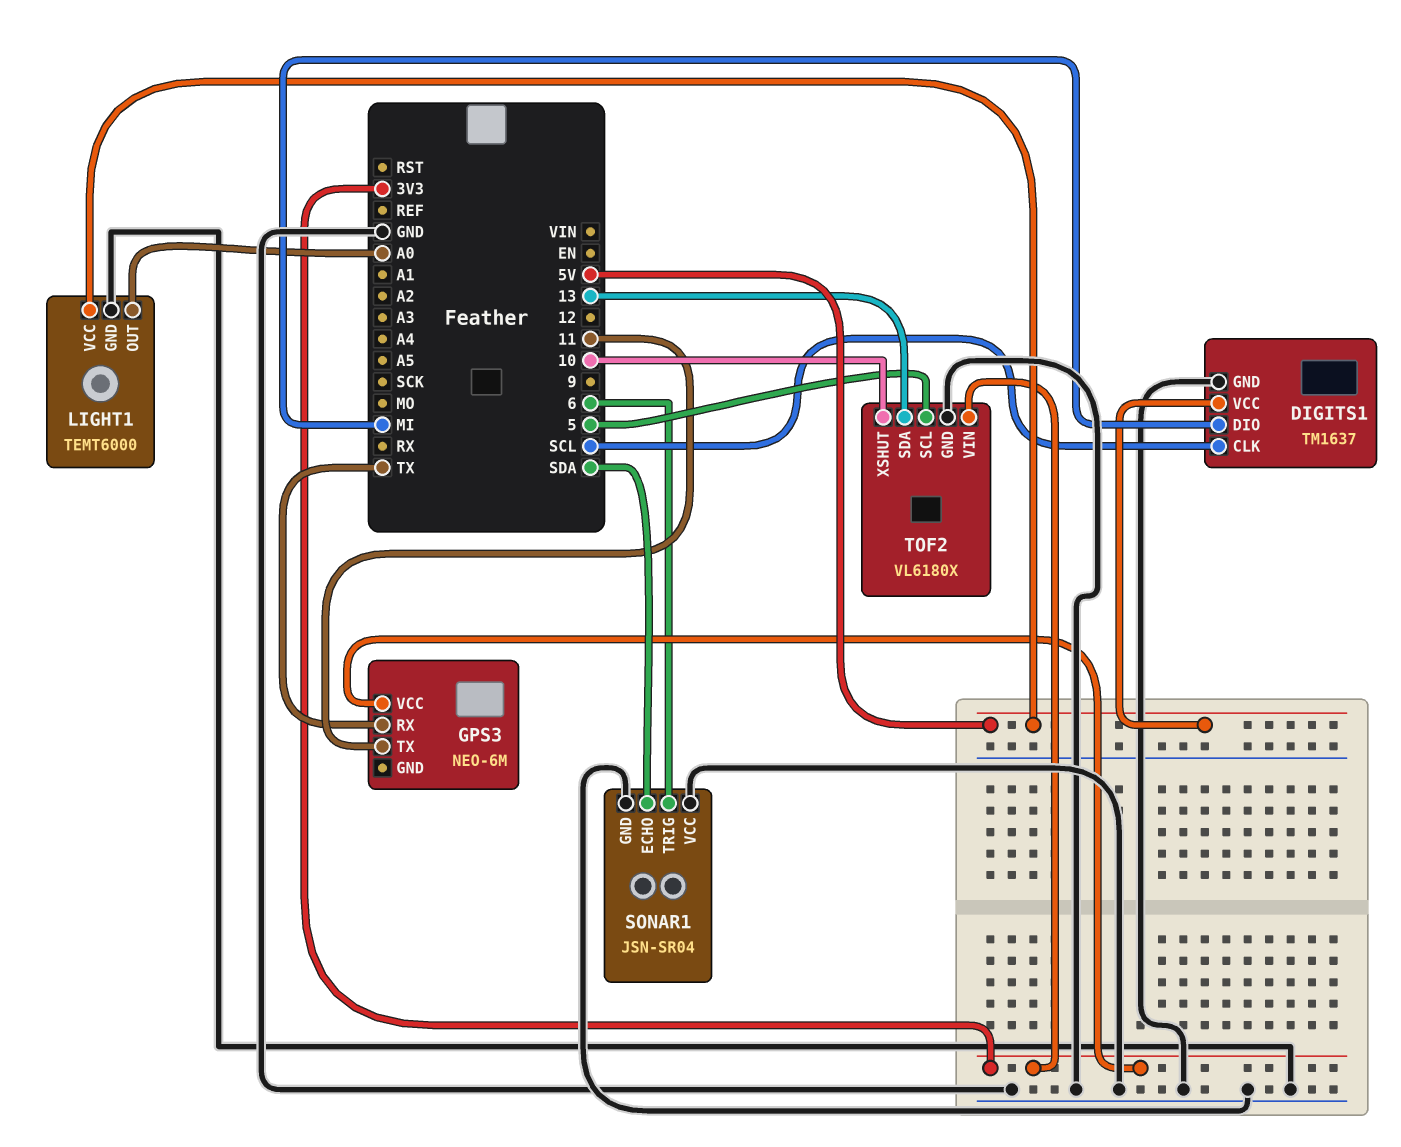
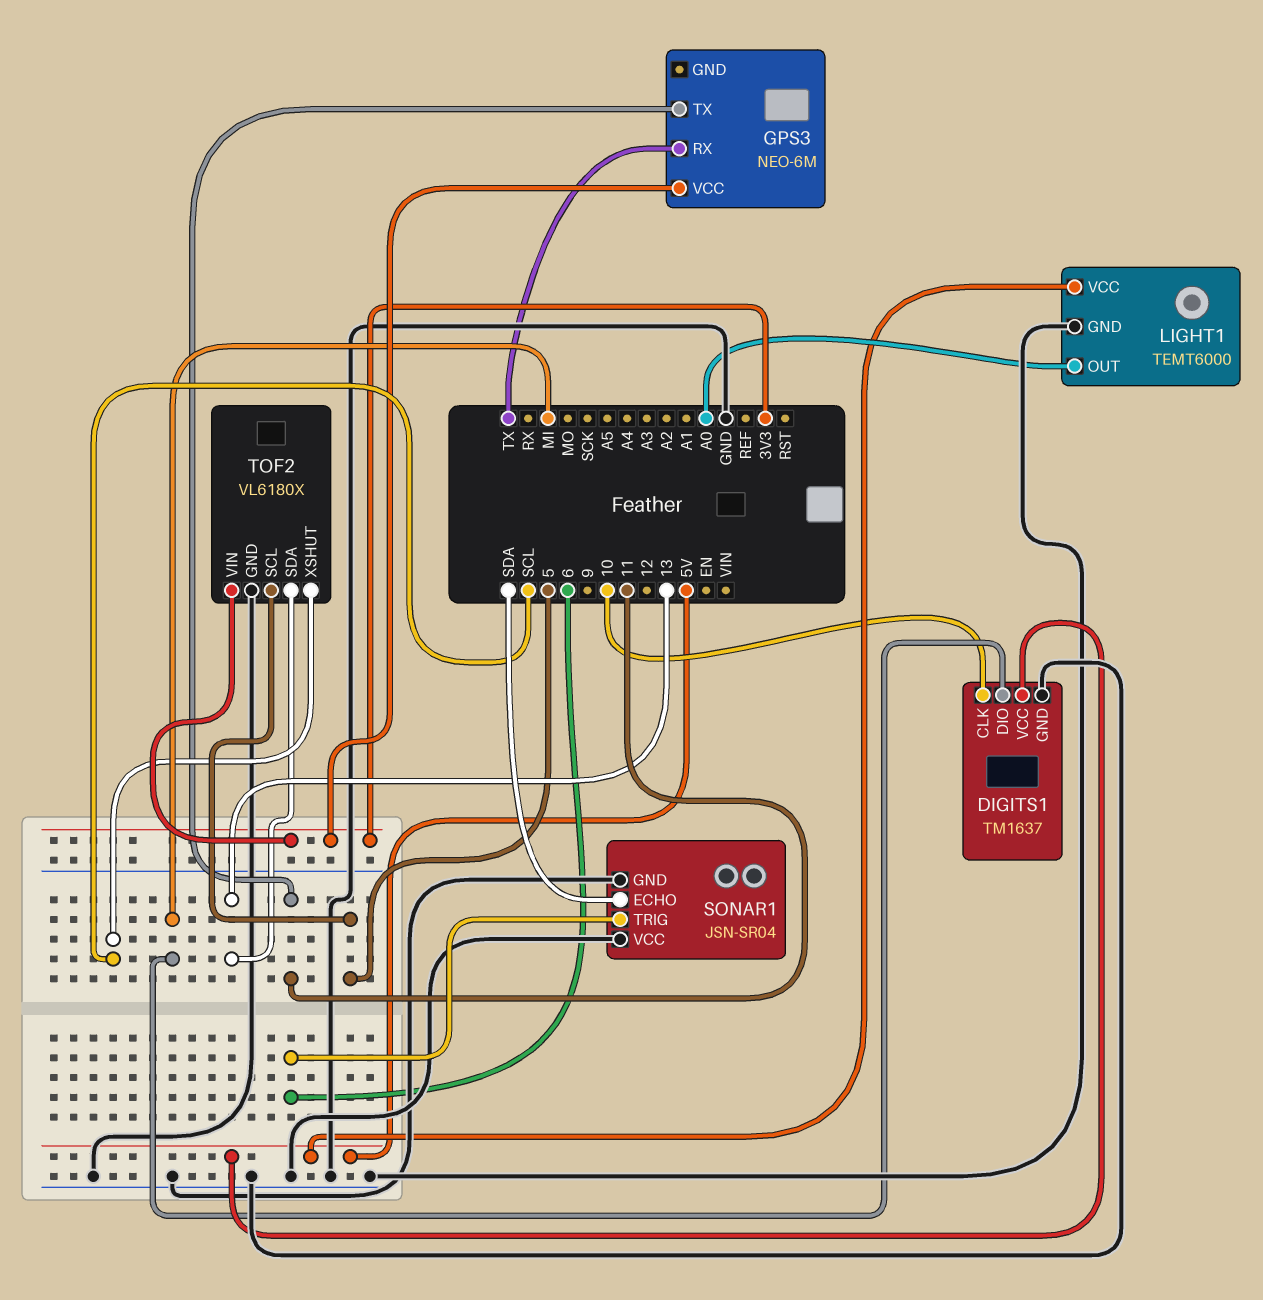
DIGITS1 pin CLK: SCL -> 10
TOF2 pin XSHUT: 10 -> SCL

